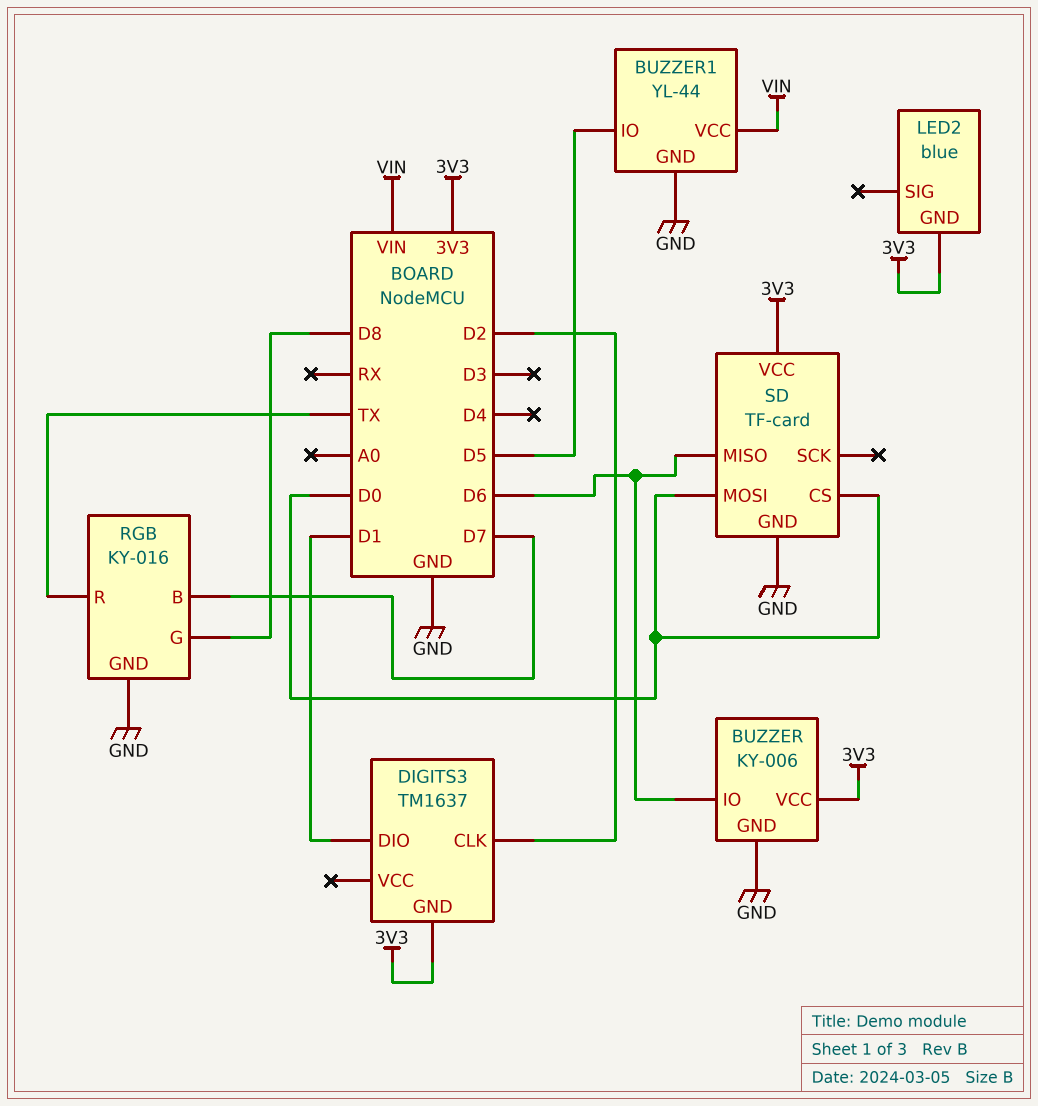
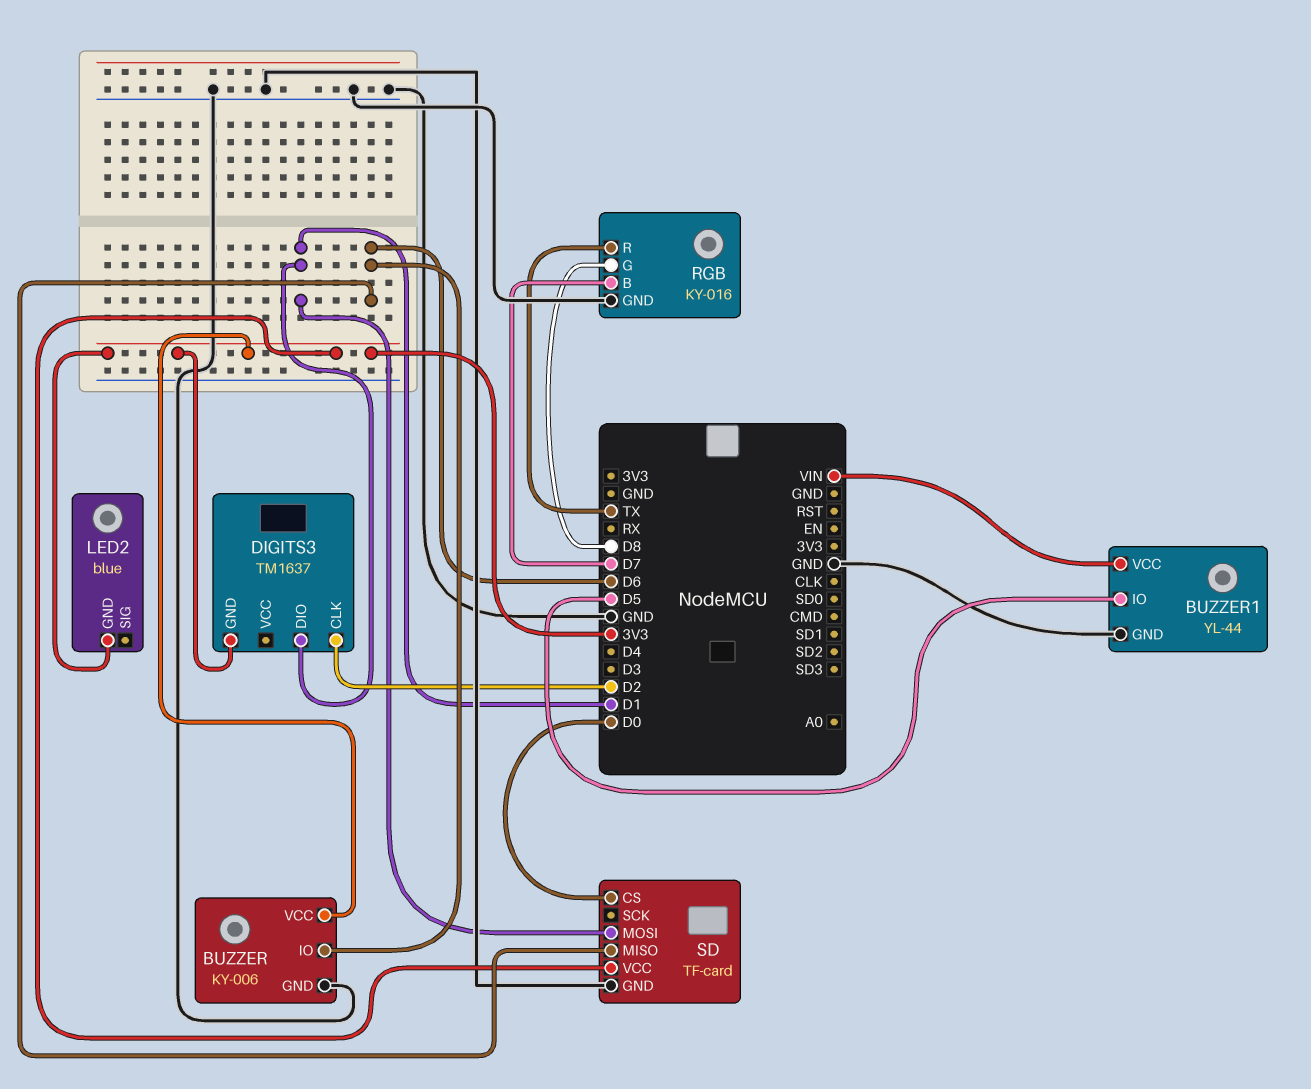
SD pin MOSI: D0 -> D1

